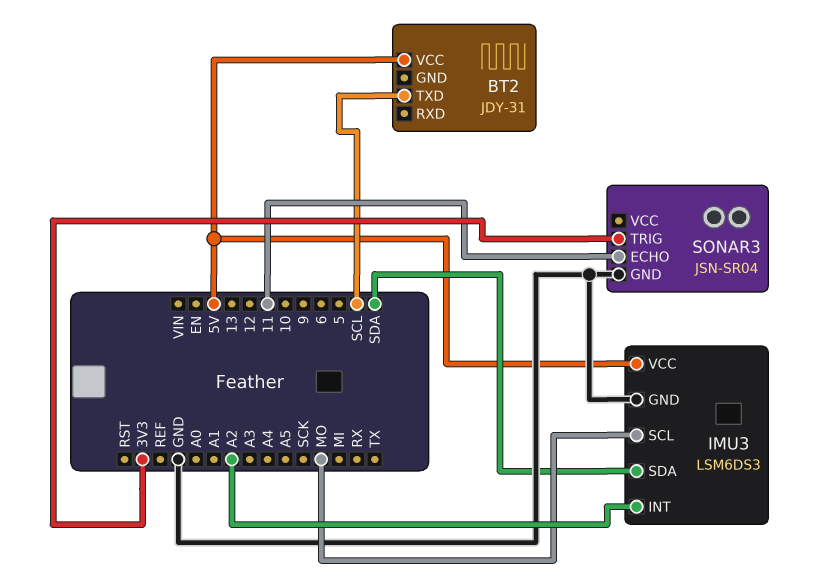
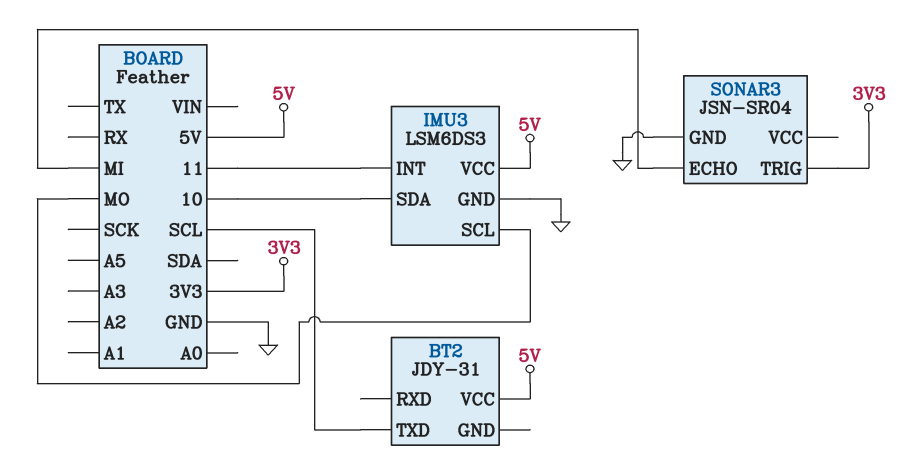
IMU3 pin INT: A2 -> 11
IMU3 pin SDA: SDA -> 10
SONAR3 pin ECHO: 11 -> MI

